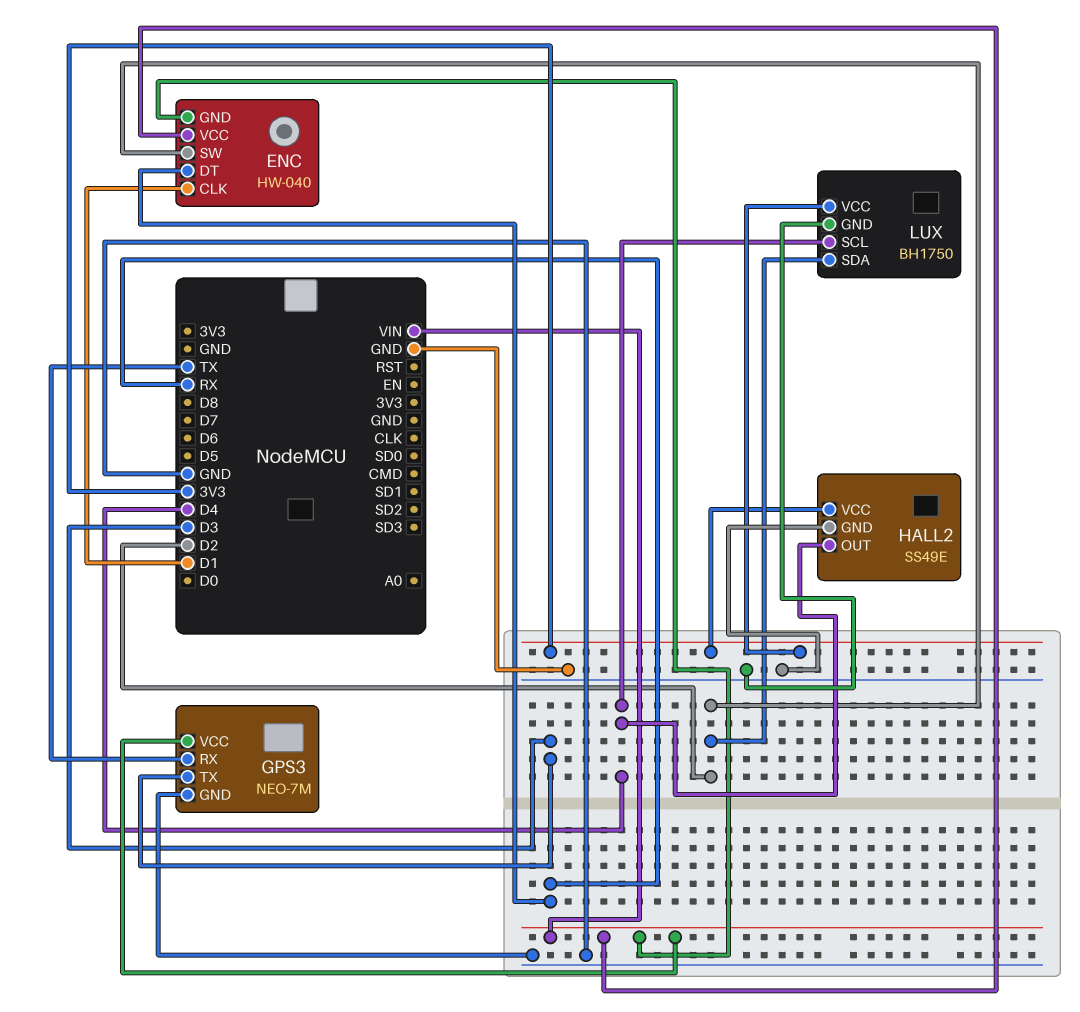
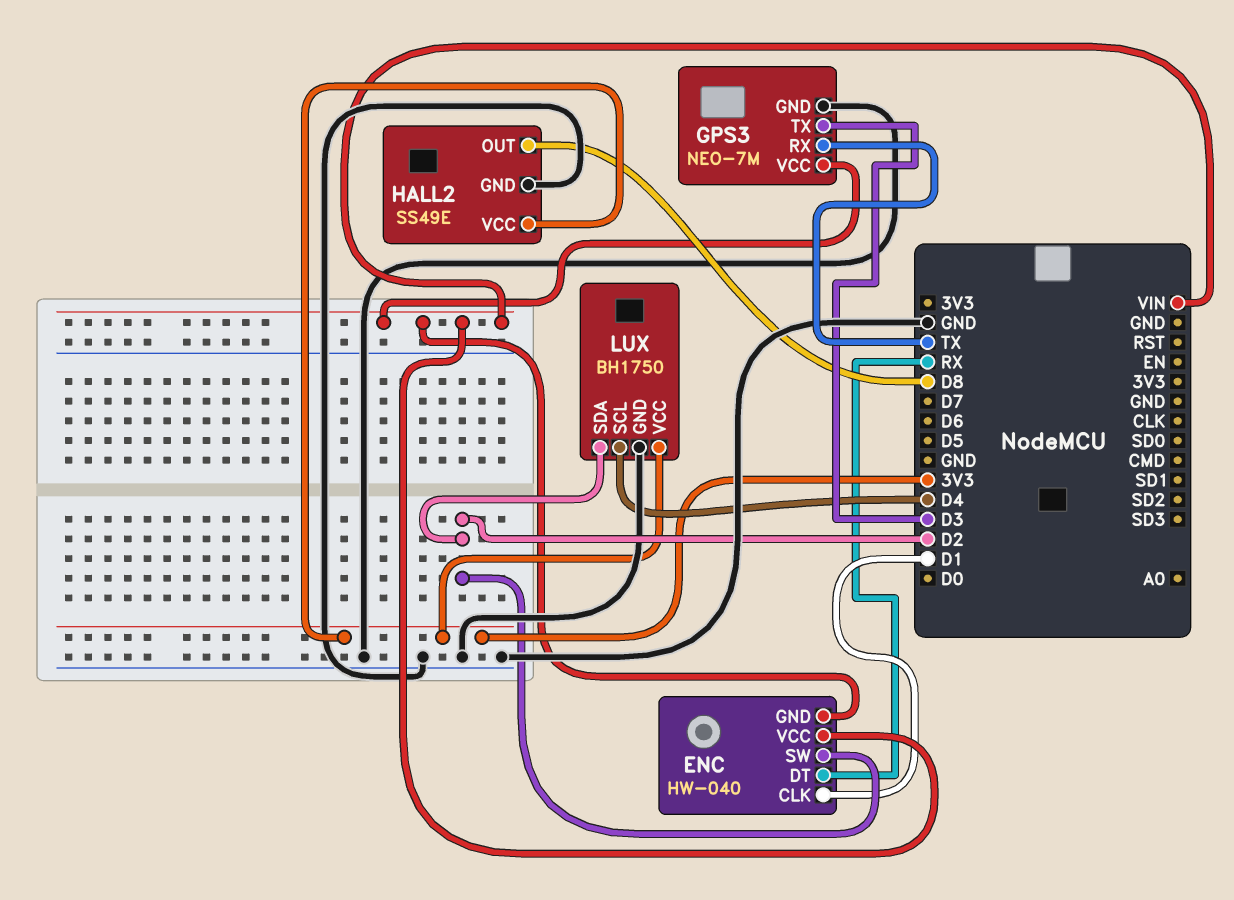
HALL2 pin OUT: D4 -> D8

